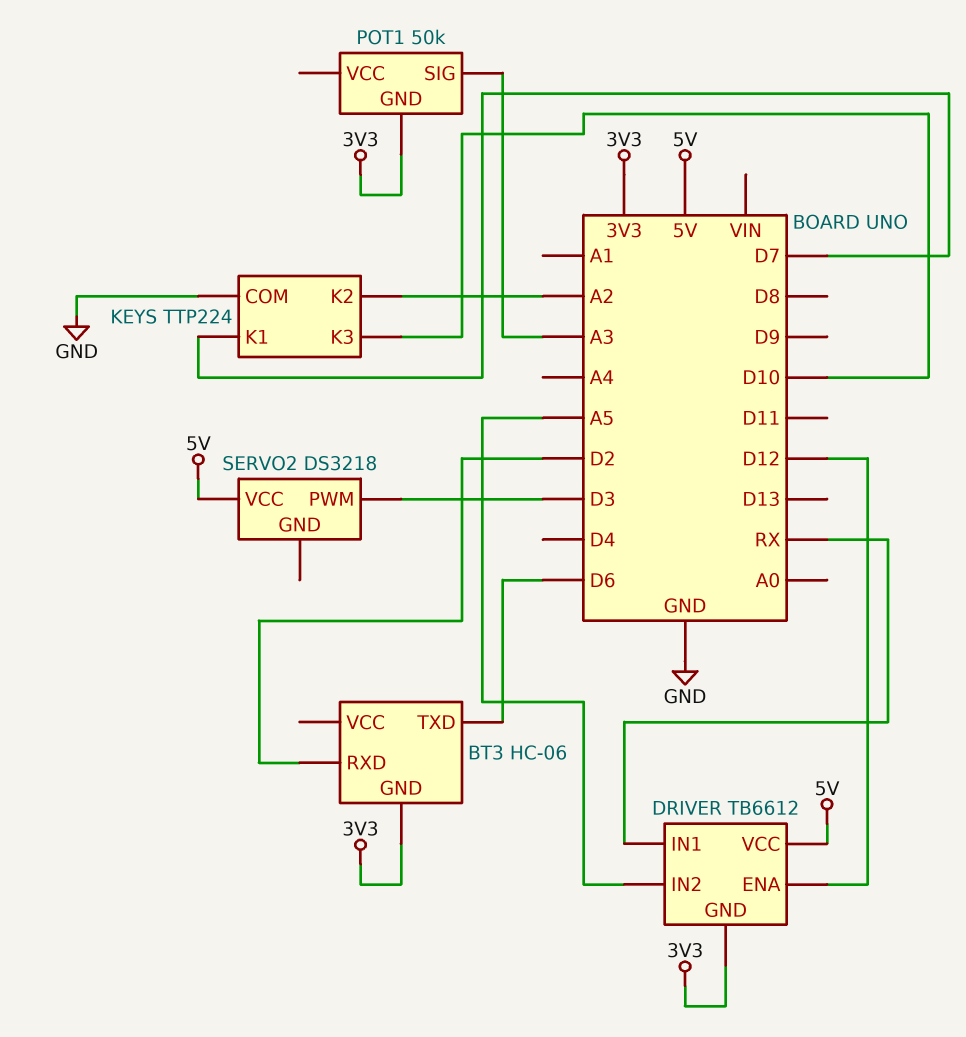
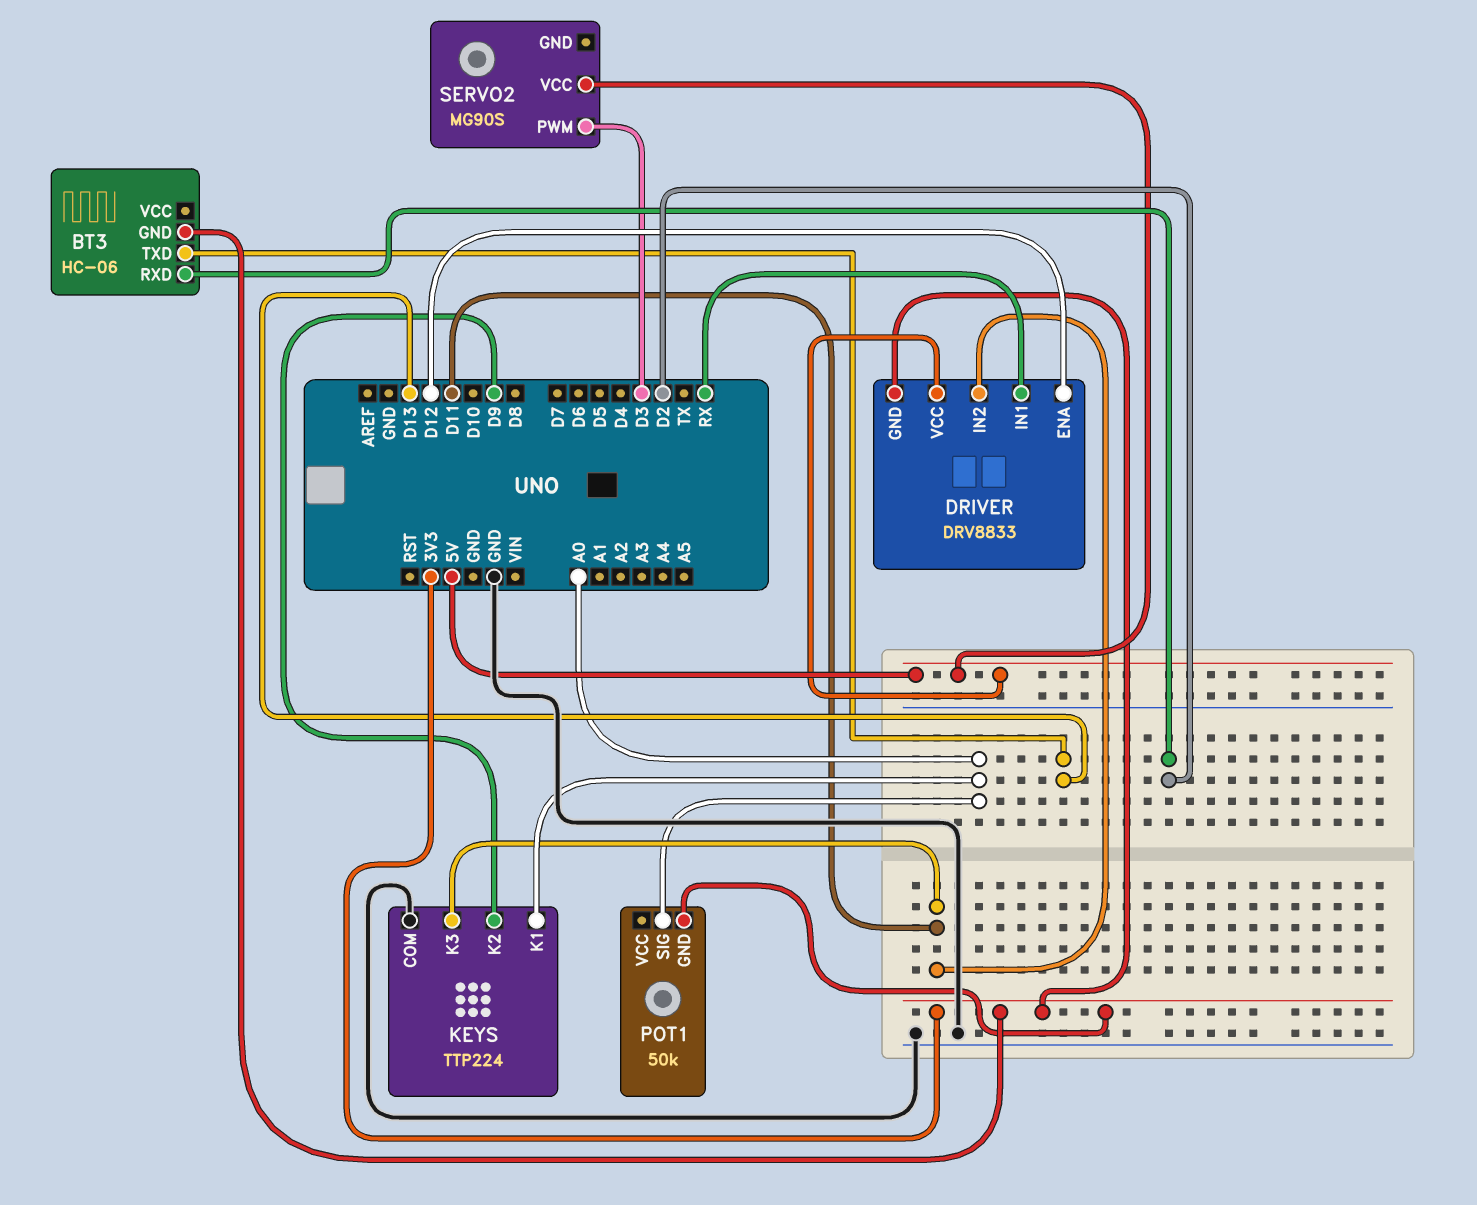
BT3 pin TXD: D6 -> D13
DRIVER: TB6612 -> DRV8833
DRIVER pin IN2: A5 -> D11
KEYS pin K1: D7 -> A0
KEYS pin K2: A2 -> D9
KEYS pin K3: D10 -> D11
POT1 pin SIG: A3 -> A0
SERVO2: DS3218 -> MG90S

